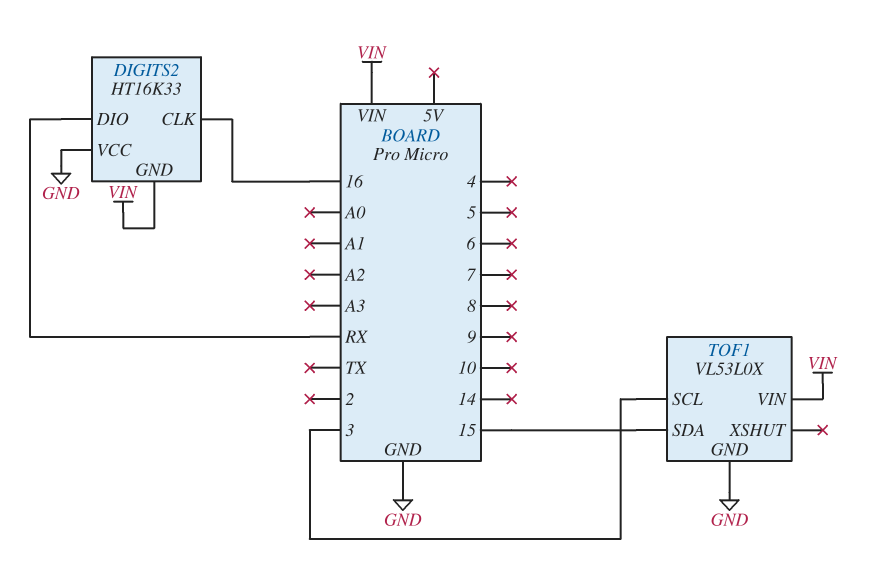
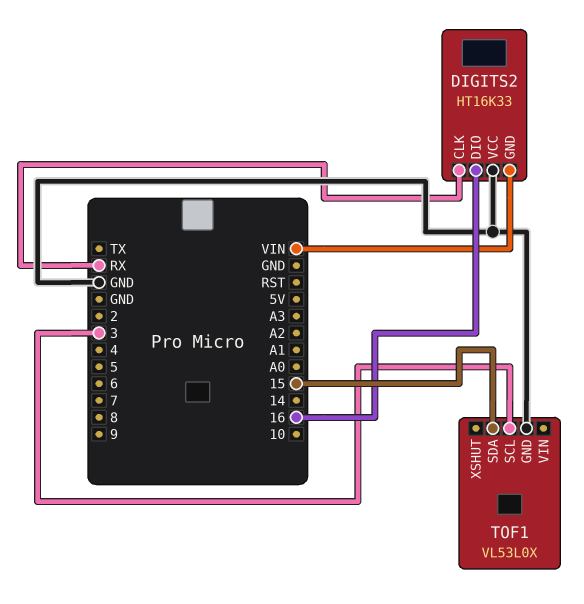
DIGITS2 pin CLK: 16 -> RX
DIGITS2 pin DIO: RX -> 16
TOF1 pin VIN: VIN -> none

